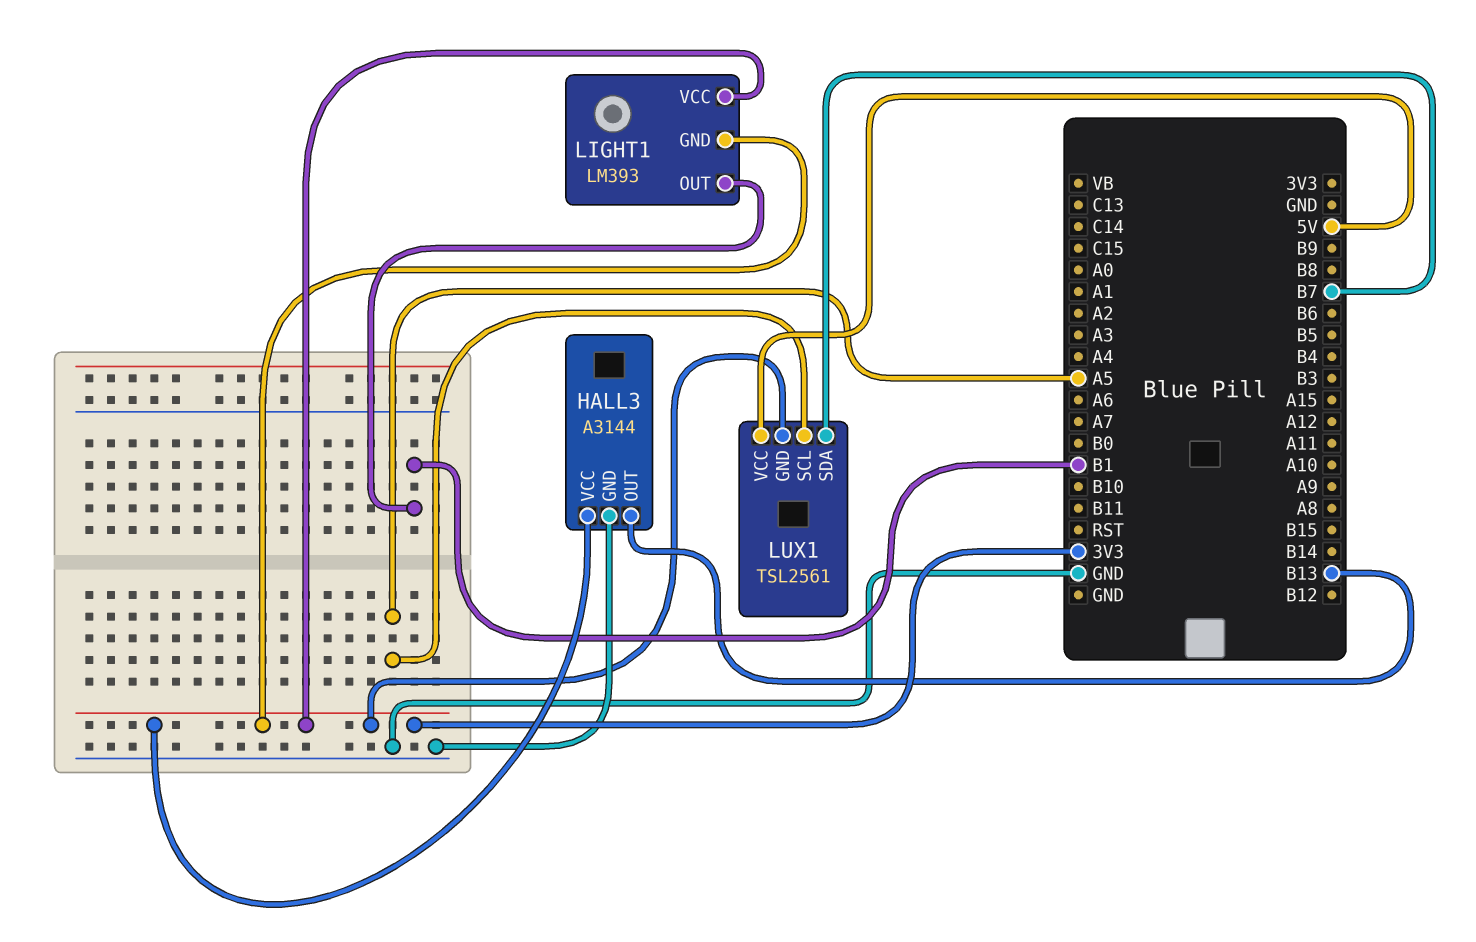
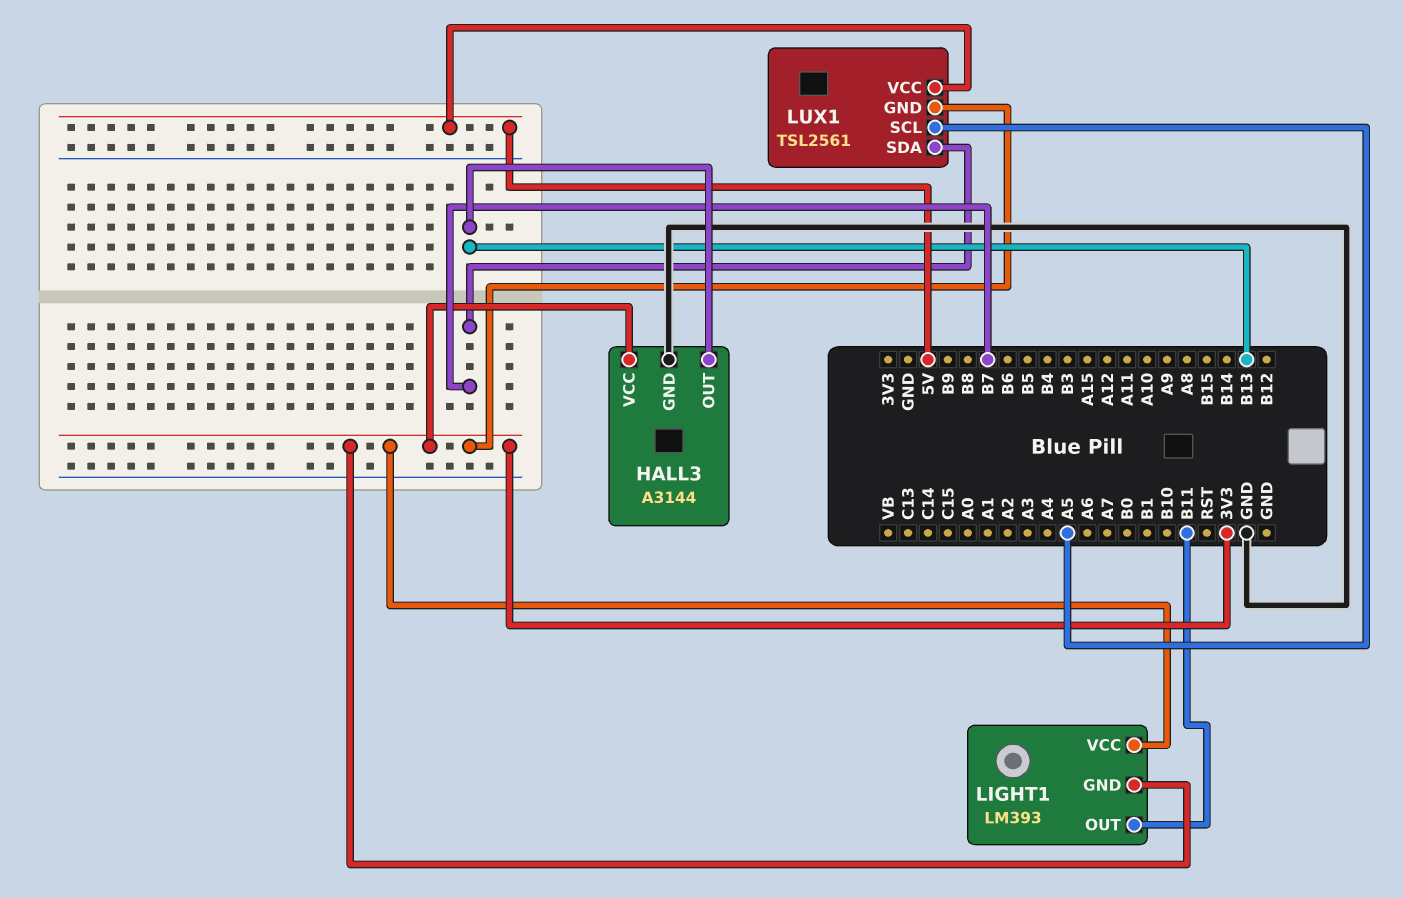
LIGHT1 pin OUT: B1 -> B11

